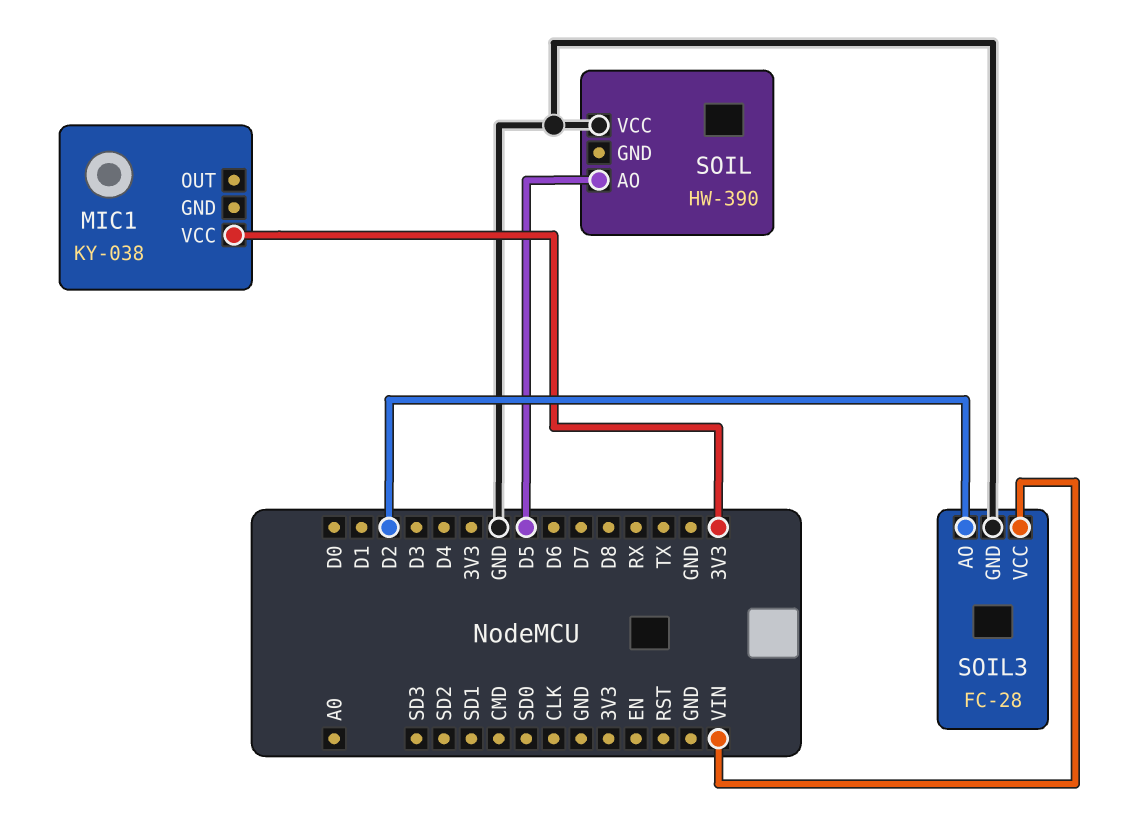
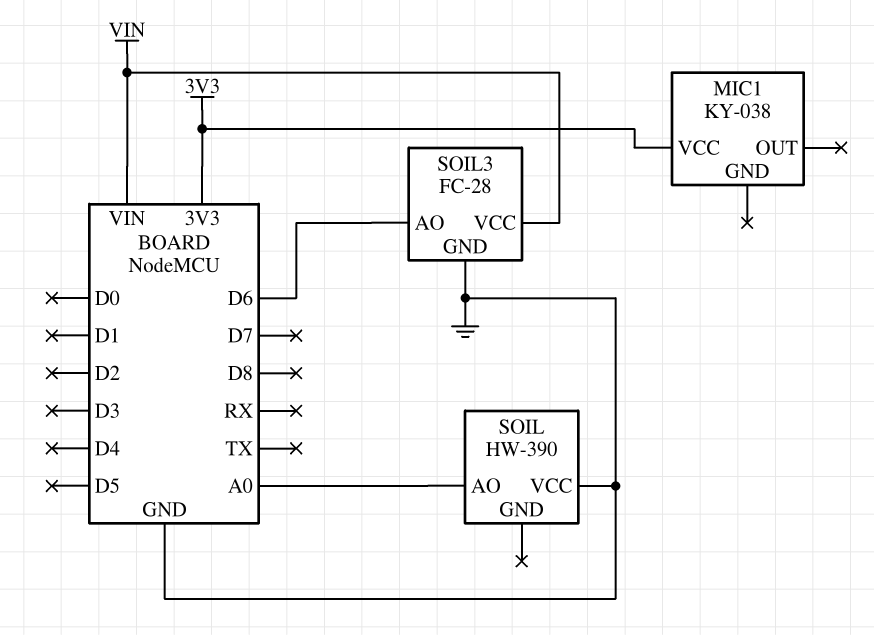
SOIL pin AO: D5 -> A0
SOIL3 pin AO: D2 -> D6

